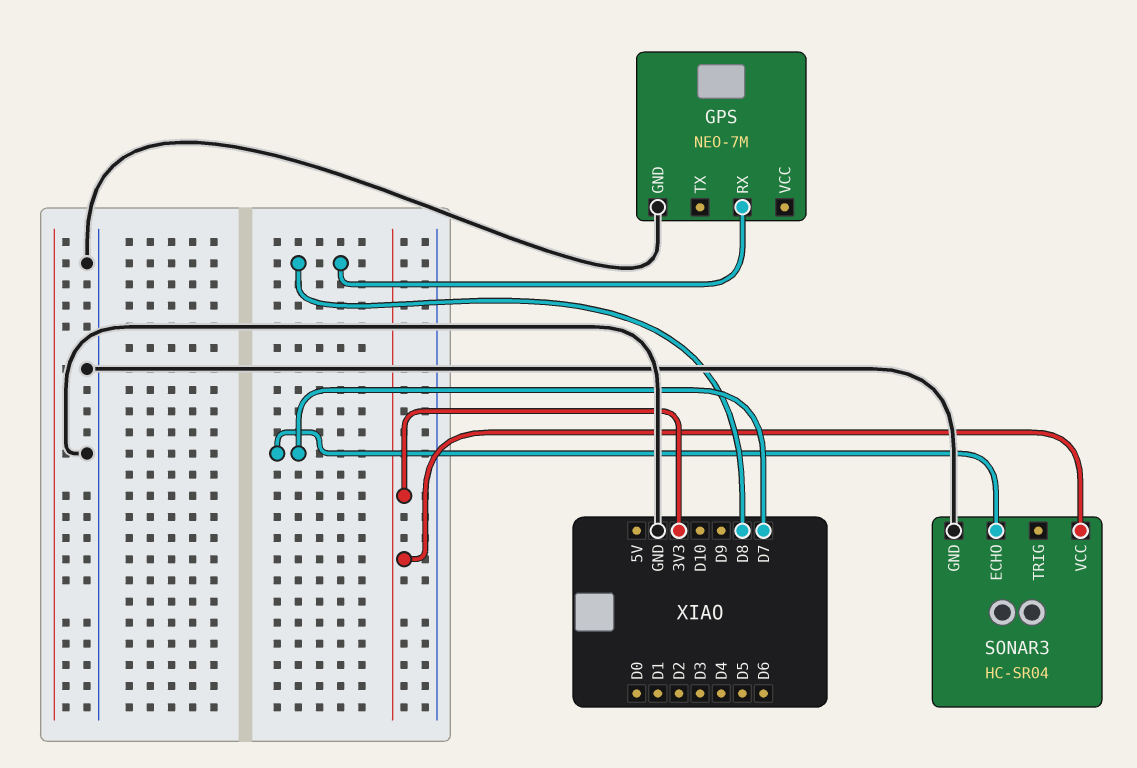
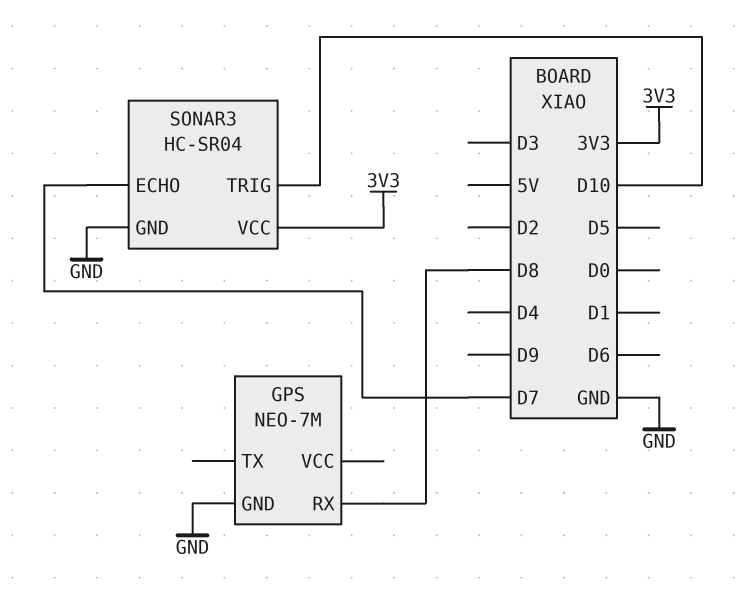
SONAR3 pin TRIG: none -> D10

